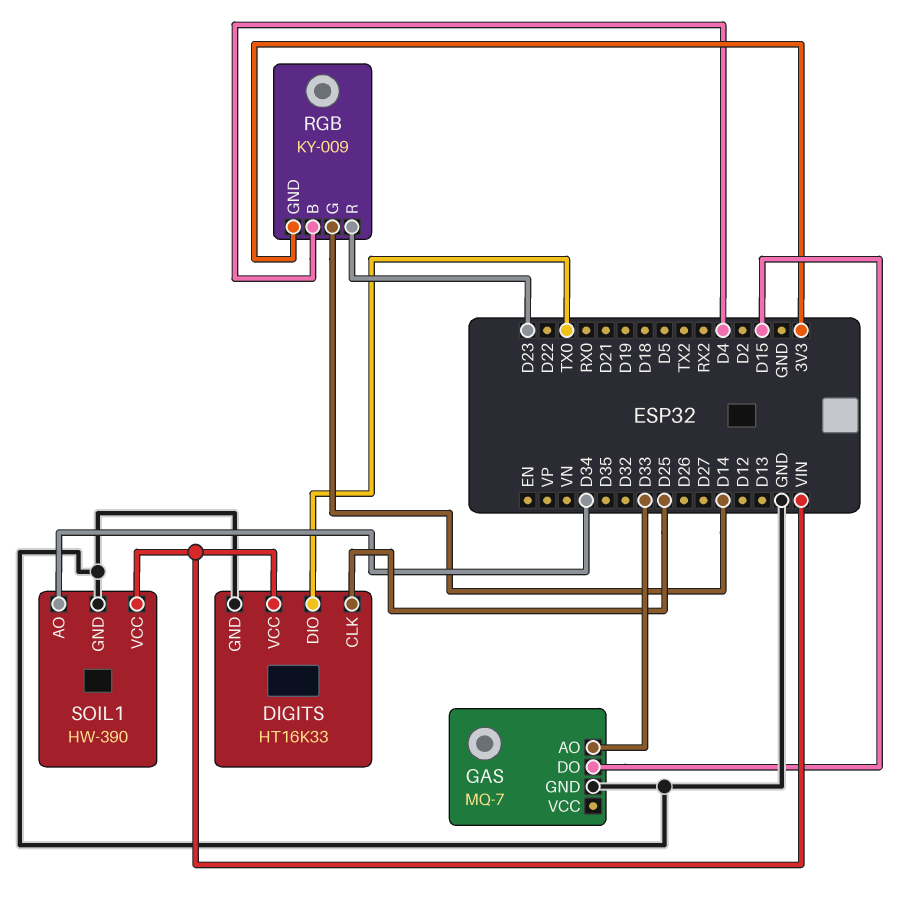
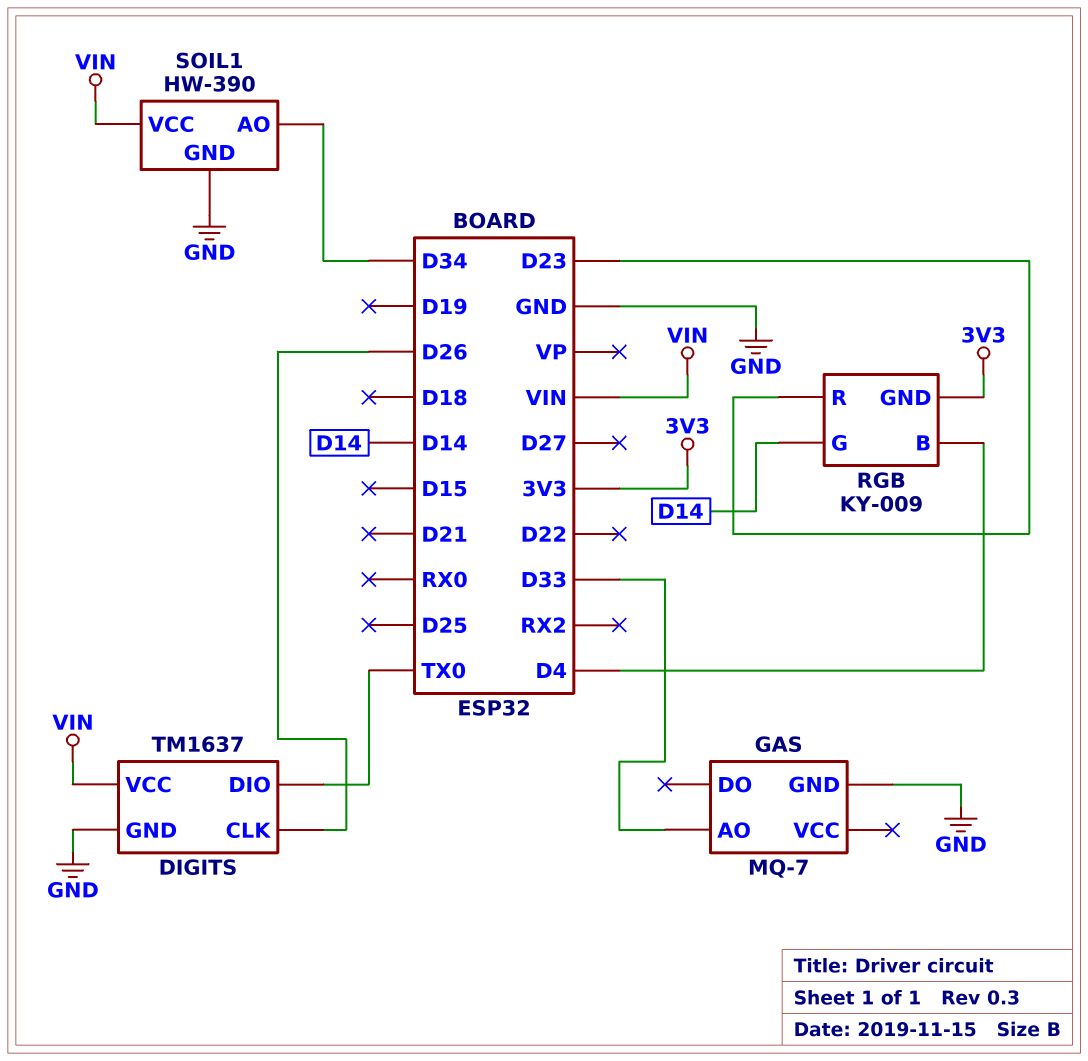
DIGITS: HT16K33 -> TM1637
DIGITS pin CLK: D25 -> D26
GAS pin DO: D15 -> none

